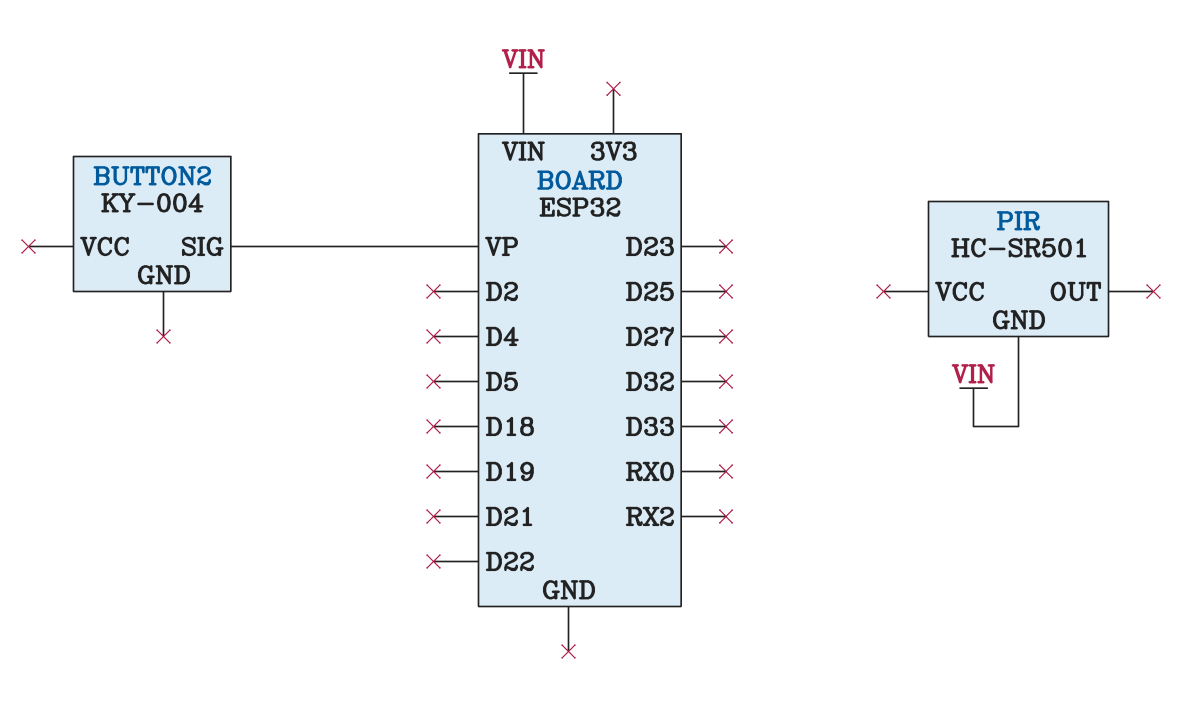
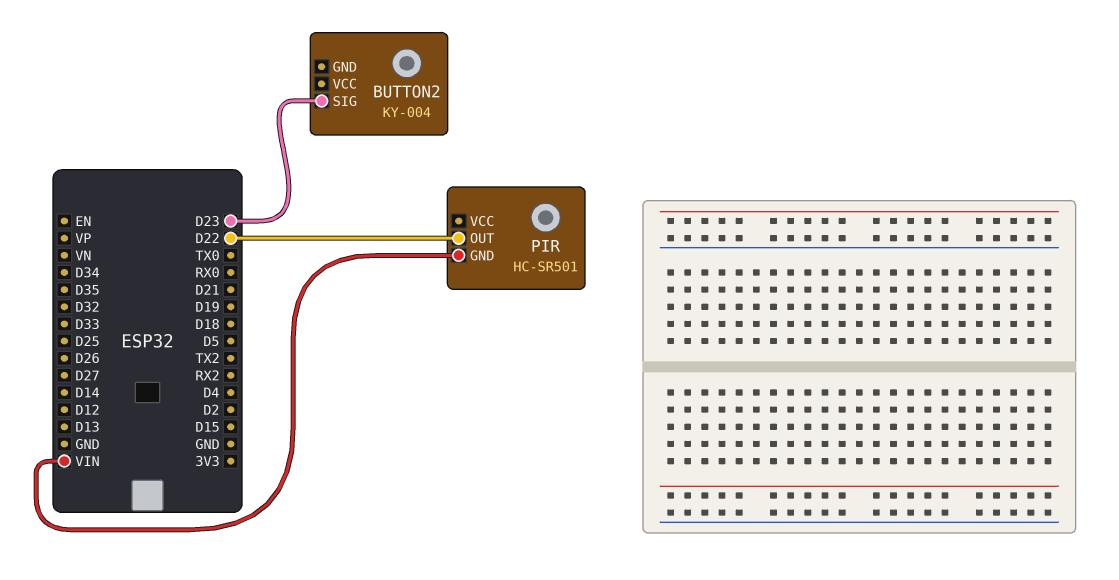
BUTTON2 pin SIG: VP -> D23
PIR pin OUT: none -> D22

